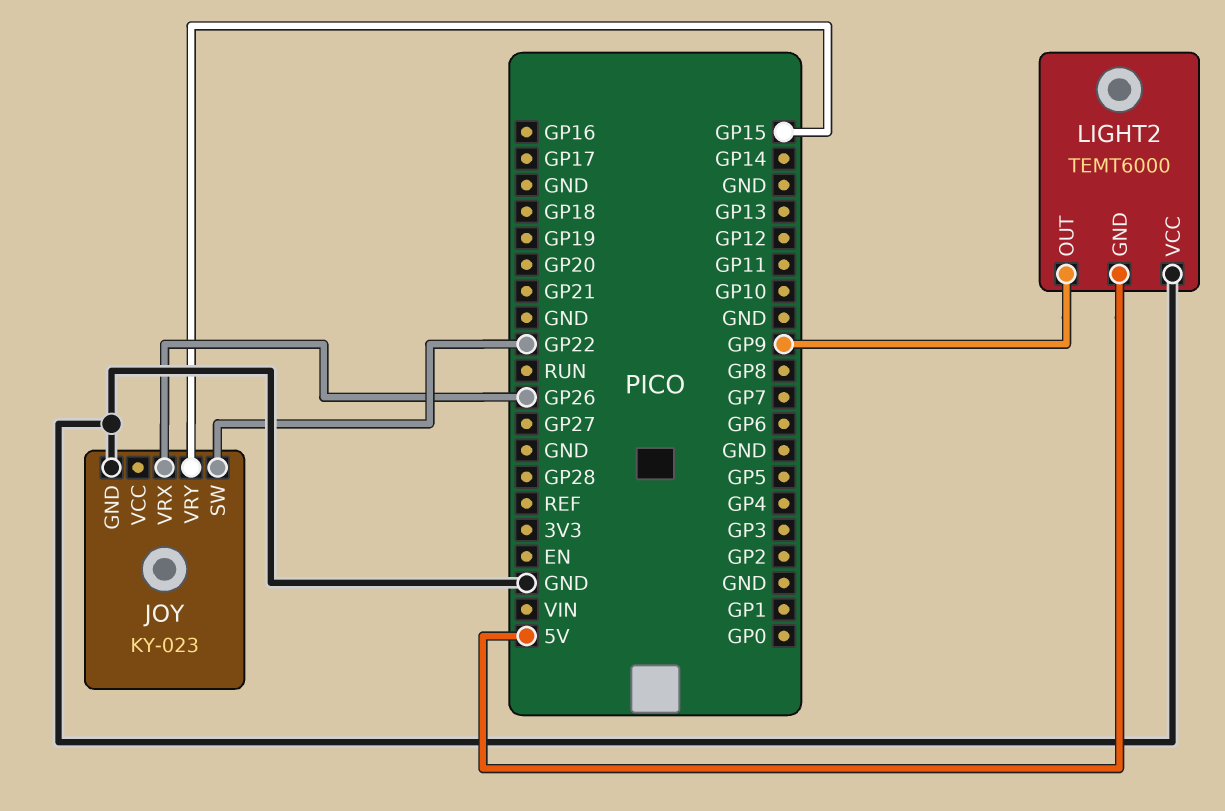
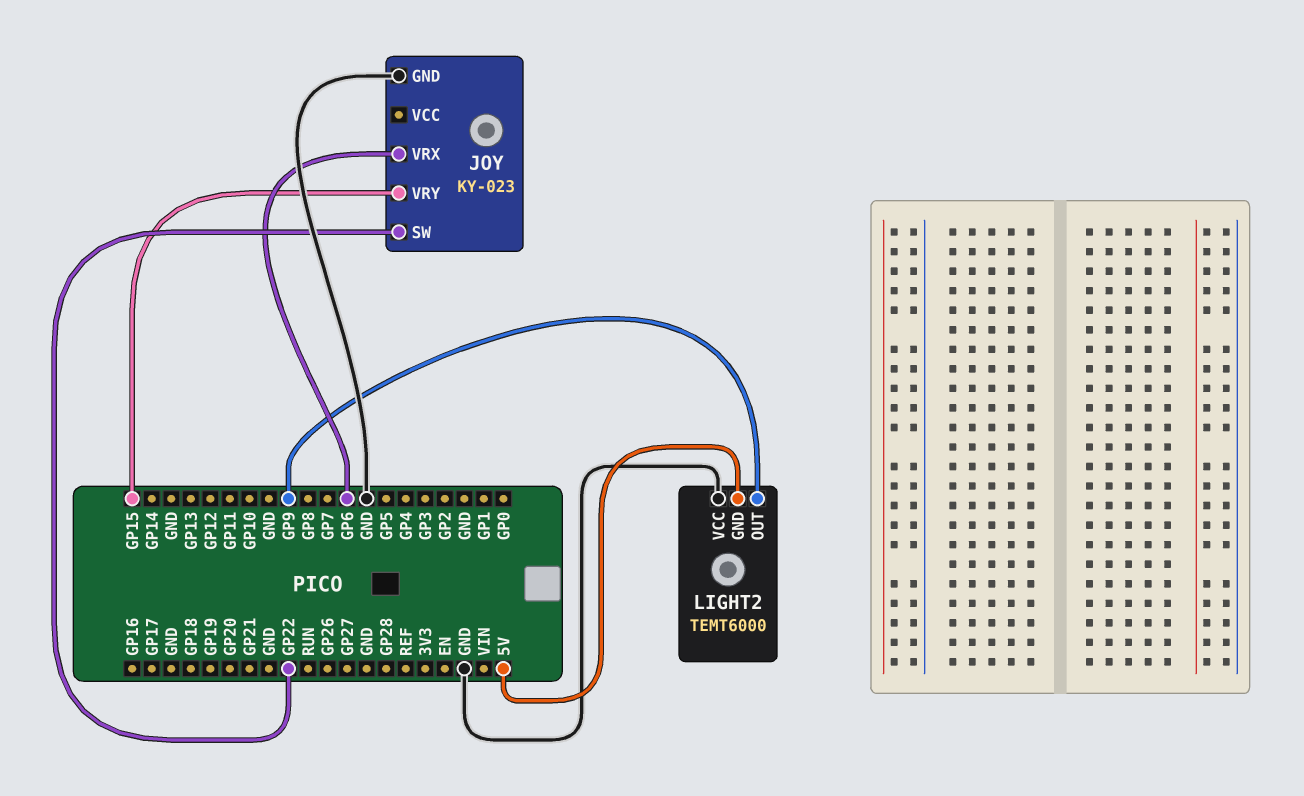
JOY pin VRX: GP26 -> GP6

